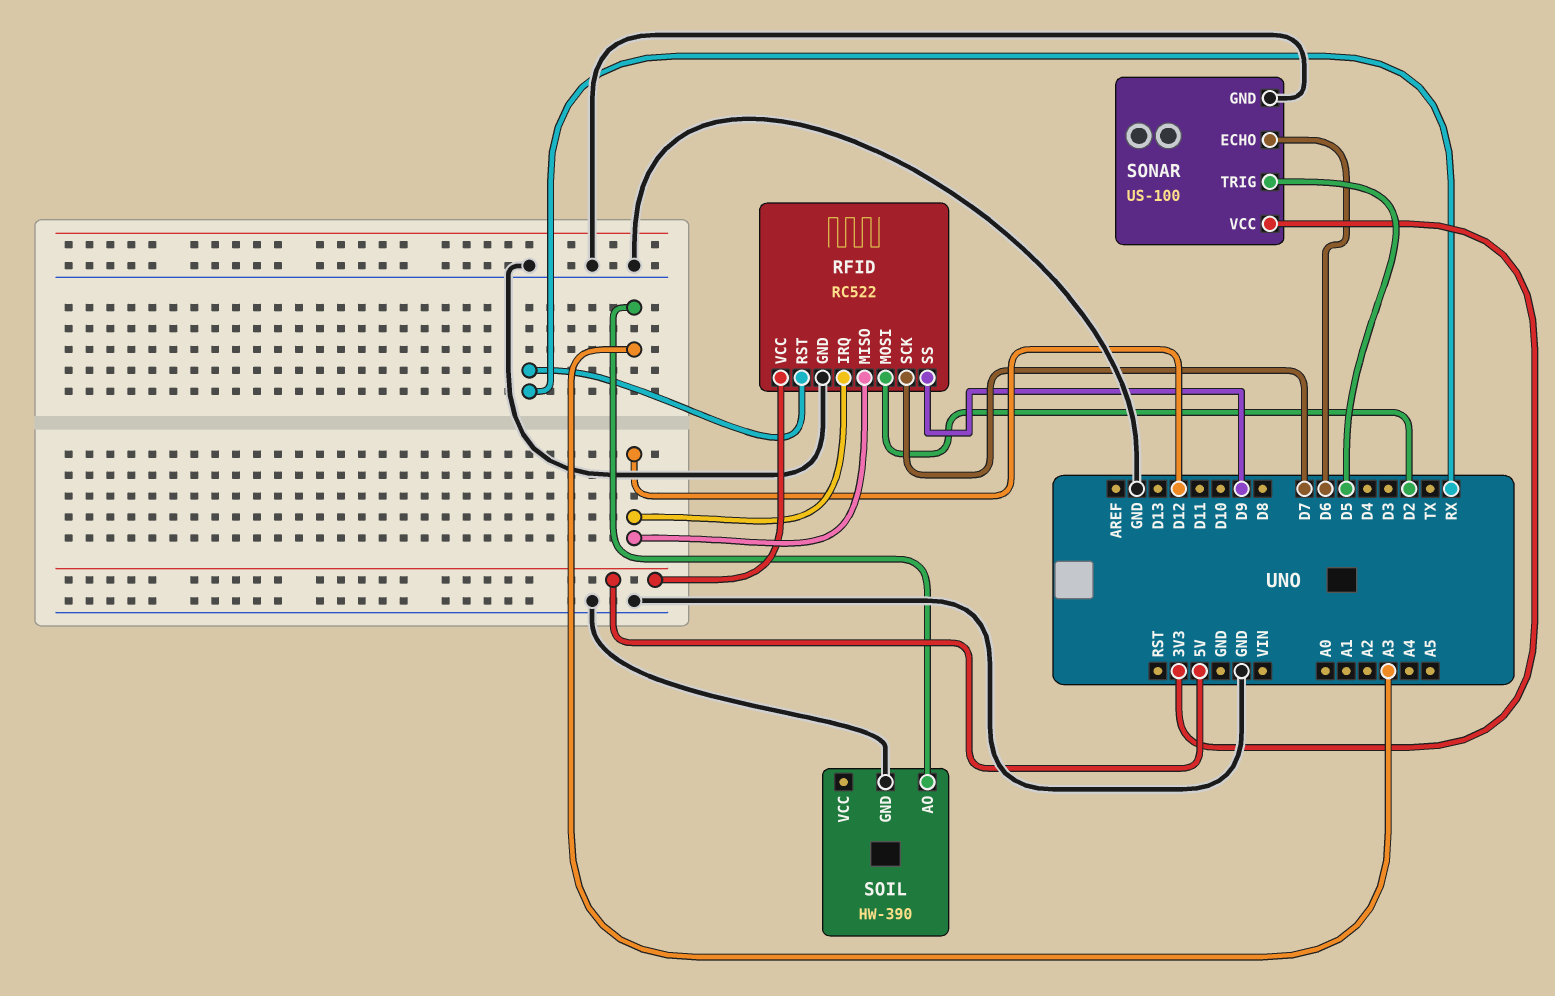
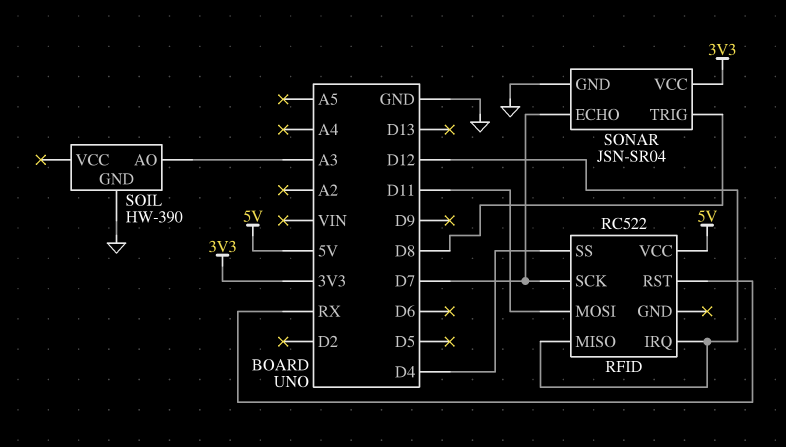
RFID pin GND: GND -> none
RFID pin MOSI: D2 -> D11
RFID pin SS: D9 -> D4
SONAR: US-100 -> JSN-SR04
SONAR pin ECHO: D6 -> D7
SONAR pin TRIG: D5 -> D8

